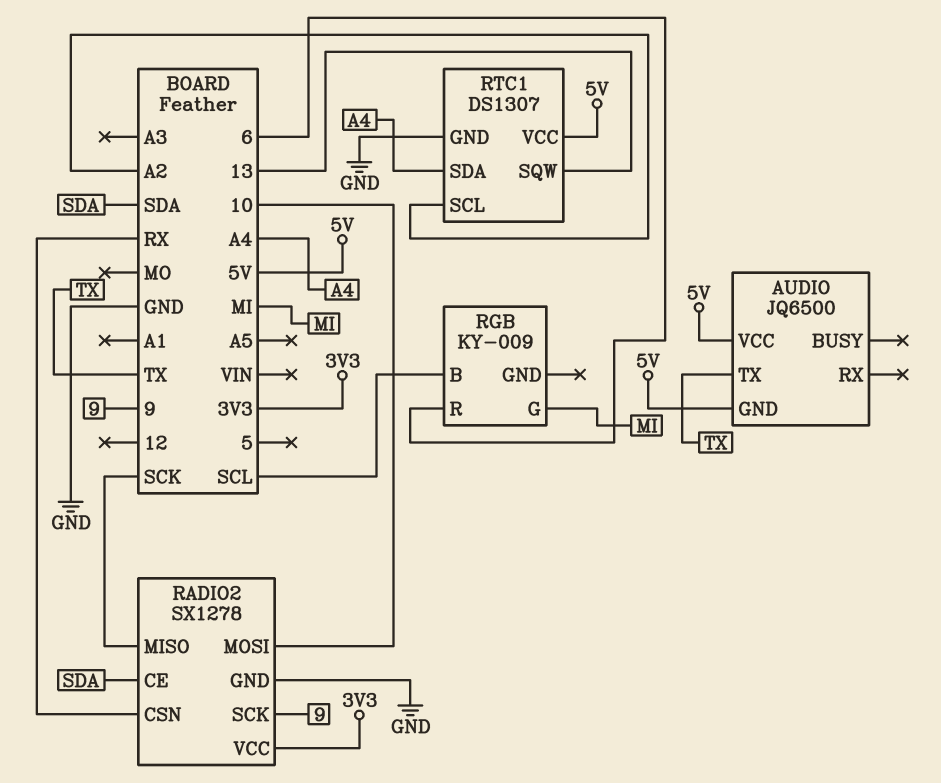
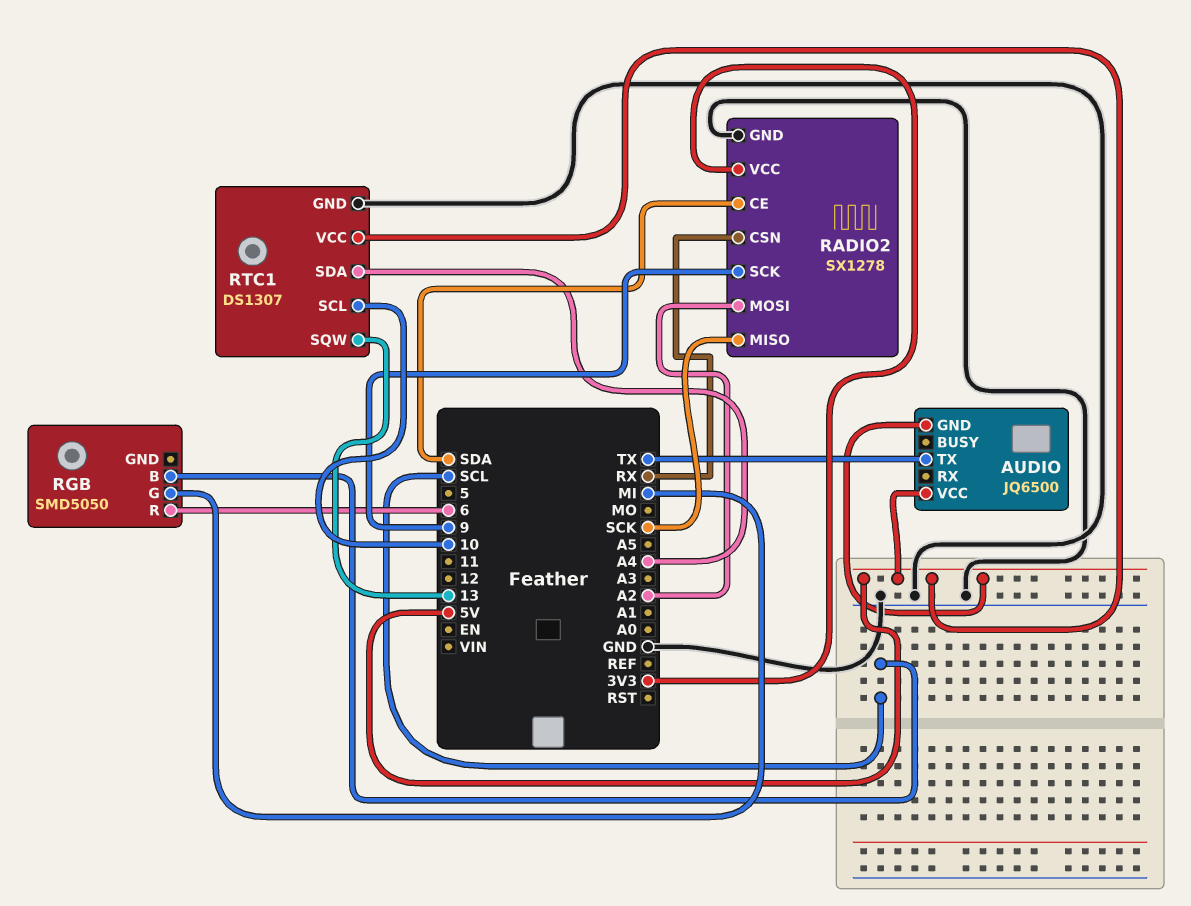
RADIO2 pin MOSI: 10 -> A2
RGB: KY-009 -> SMD5050
RTC1 pin SCL: A2 -> 10

